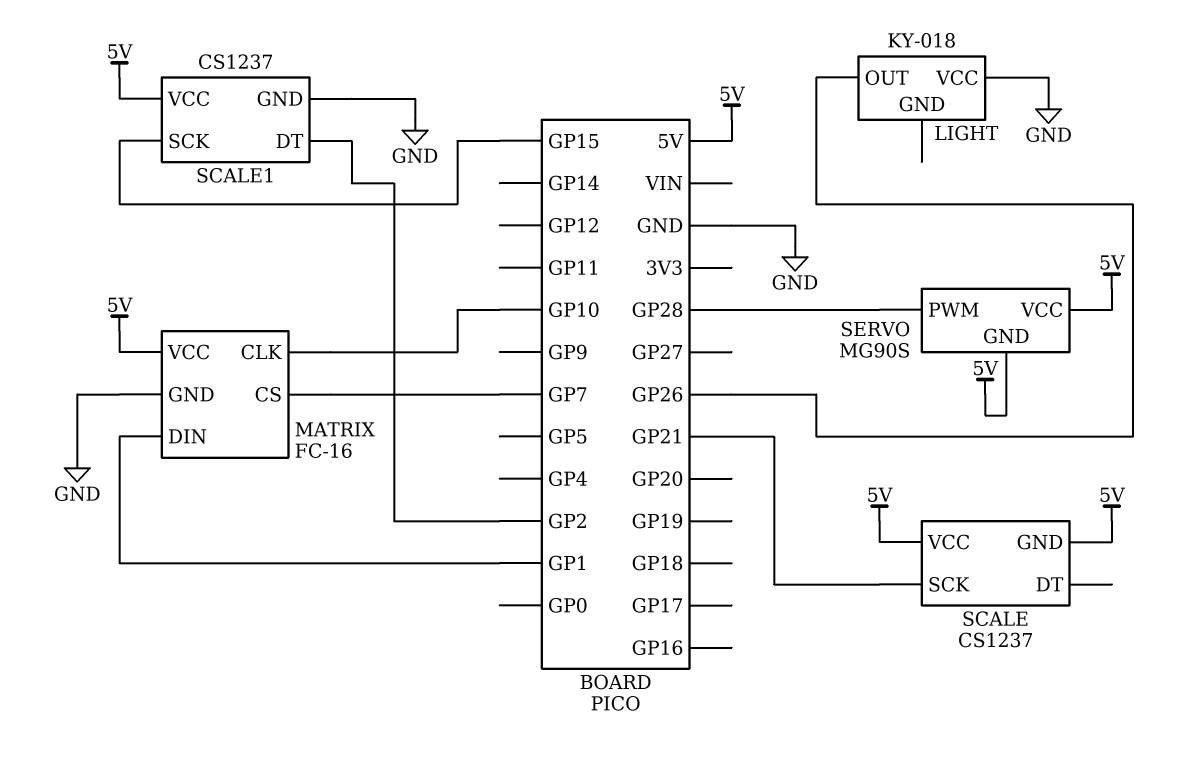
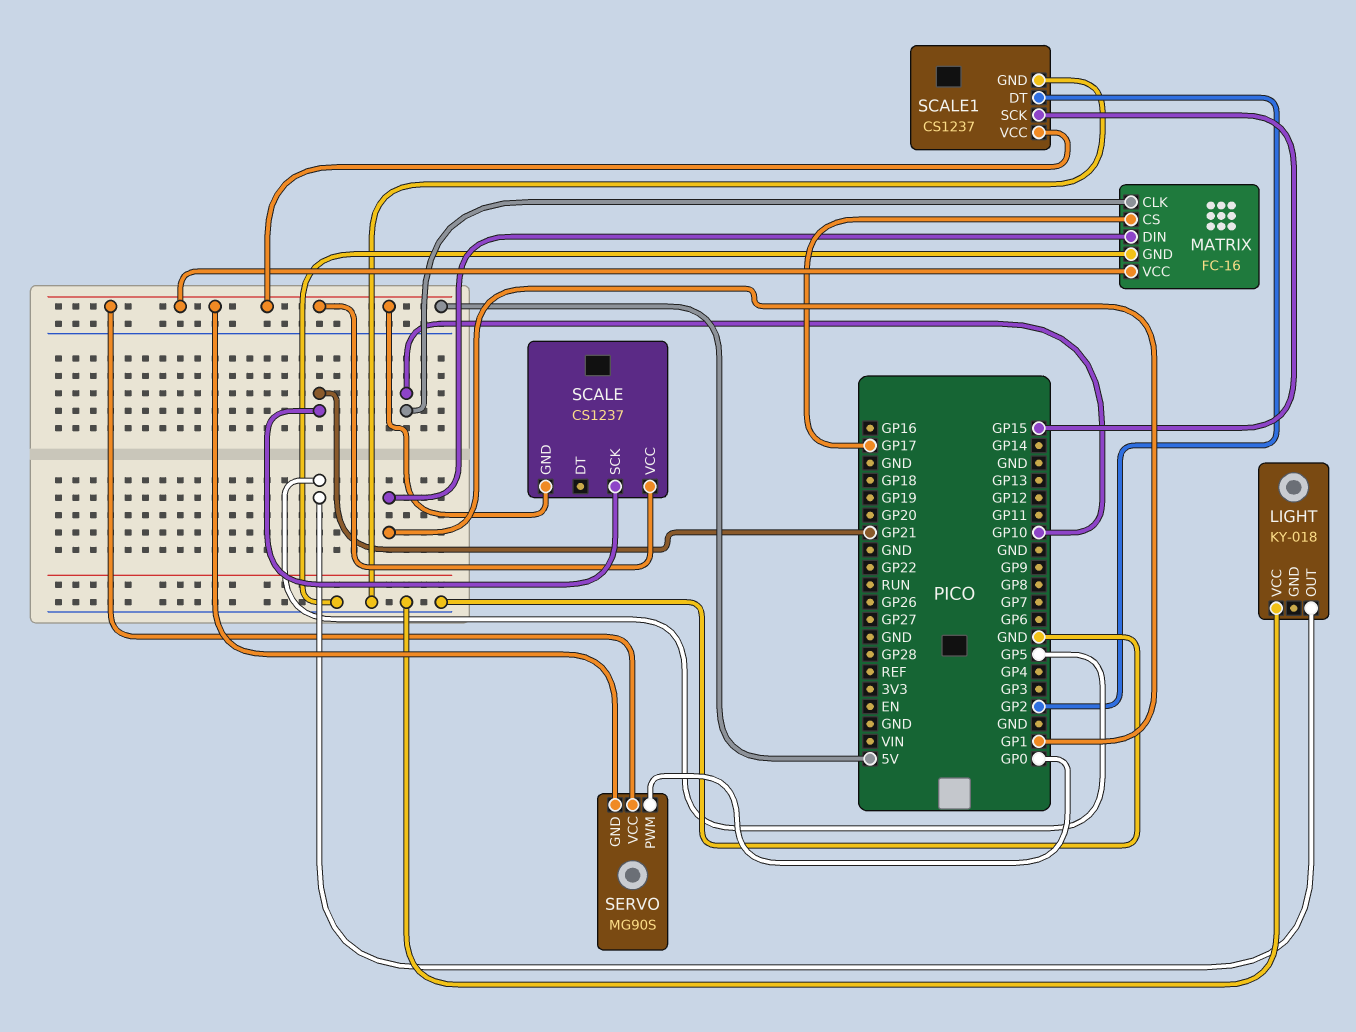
LIGHT pin OUT: GP26 -> GP5
MATRIX pin CS: GP7 -> GP17
SERVO pin PWM: GP28 -> GP0

